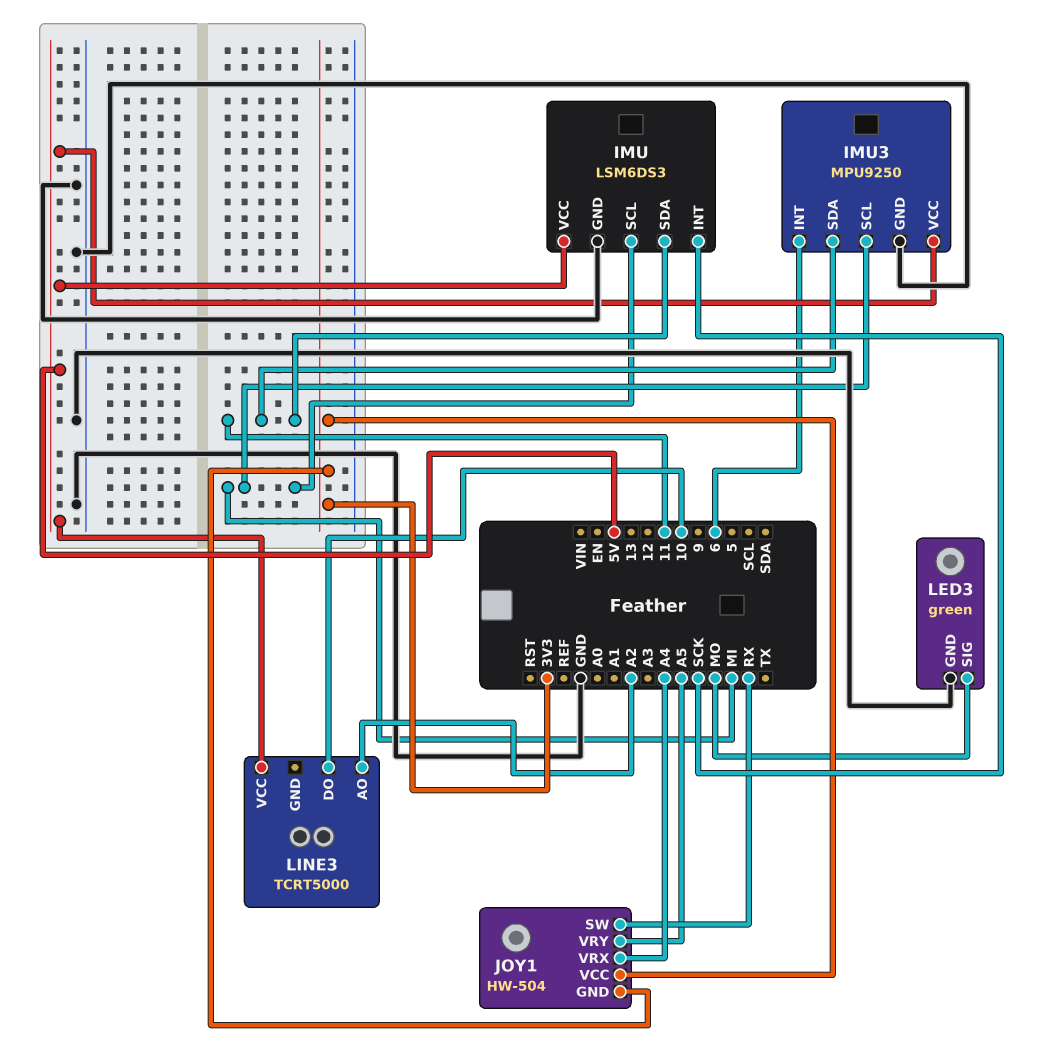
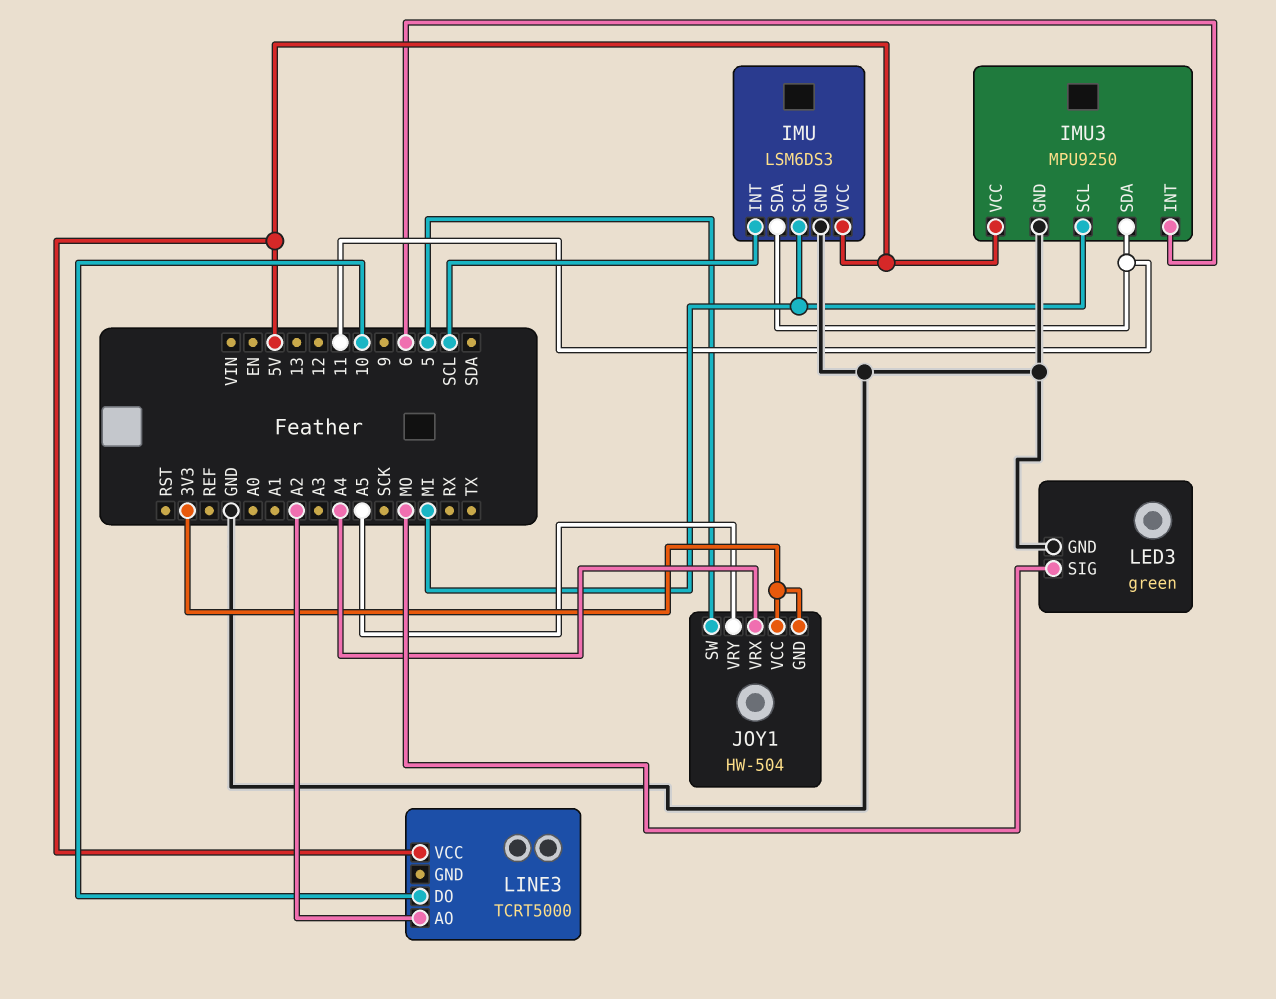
IMU pin INT: SCK -> SCL
JOY1 pin SW: RX -> 5

